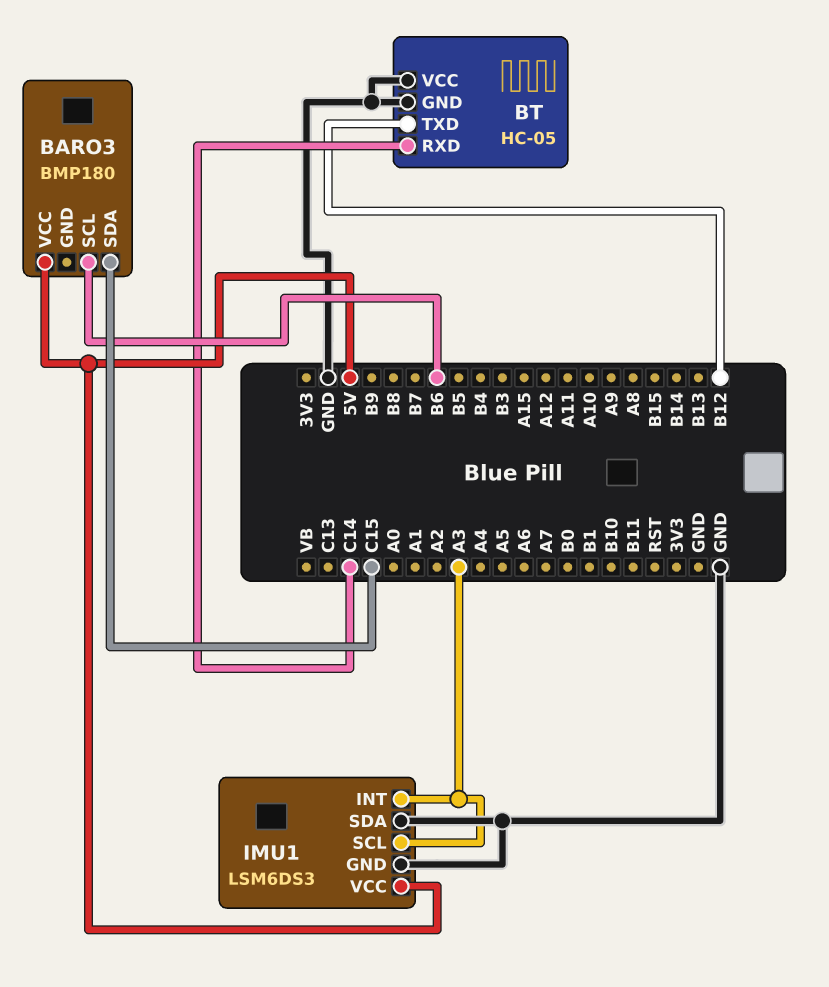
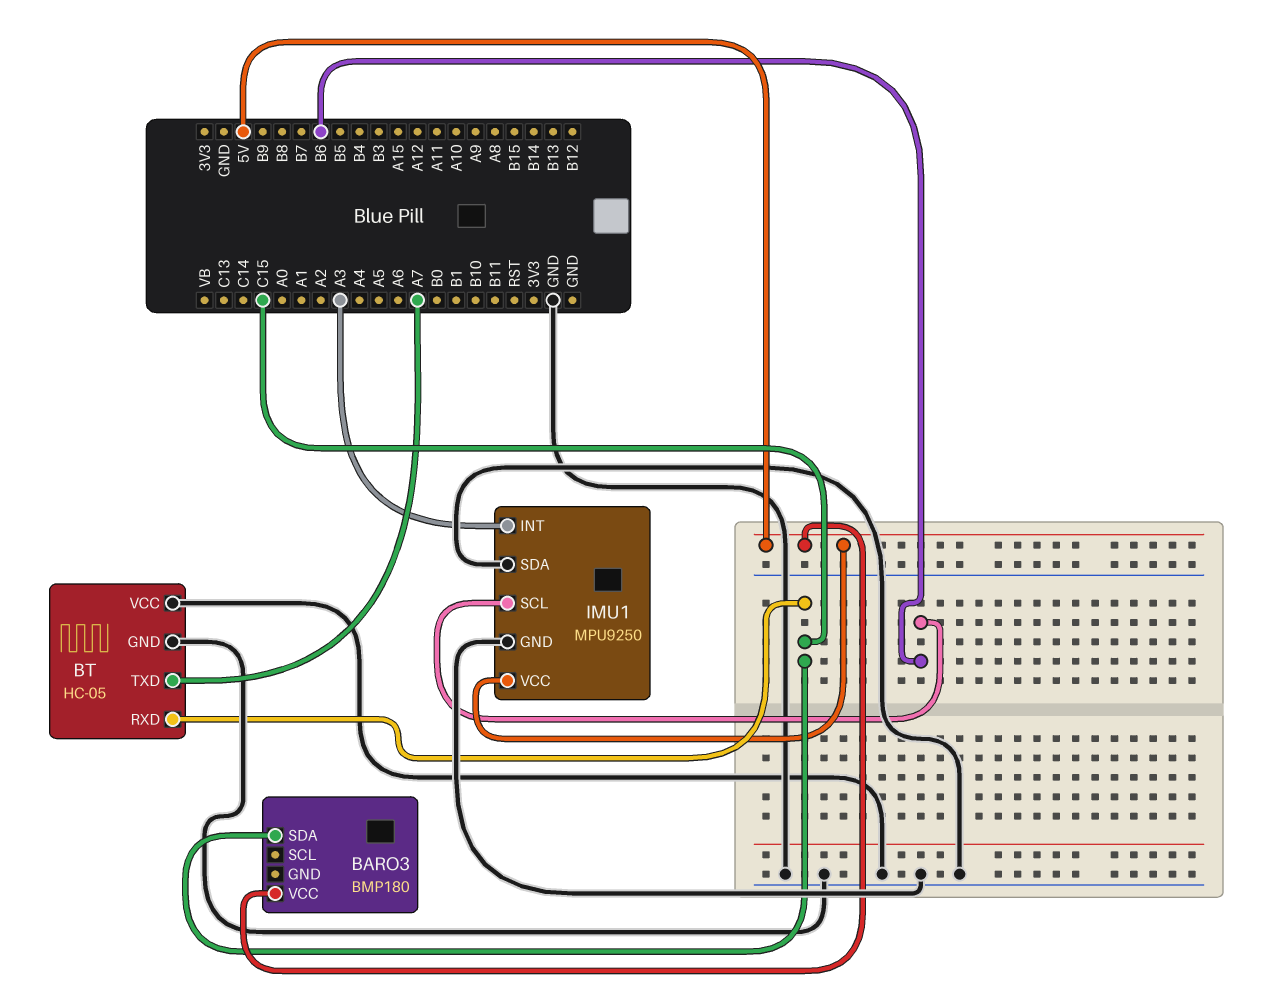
BARO3 pin SCL: B6 -> none
BT pin RXD: C14 -> C15
BT pin TXD: B12 -> A7
IMU1: LSM6DS3 -> MPU9250
IMU1 pin SCL: A3 -> B6

